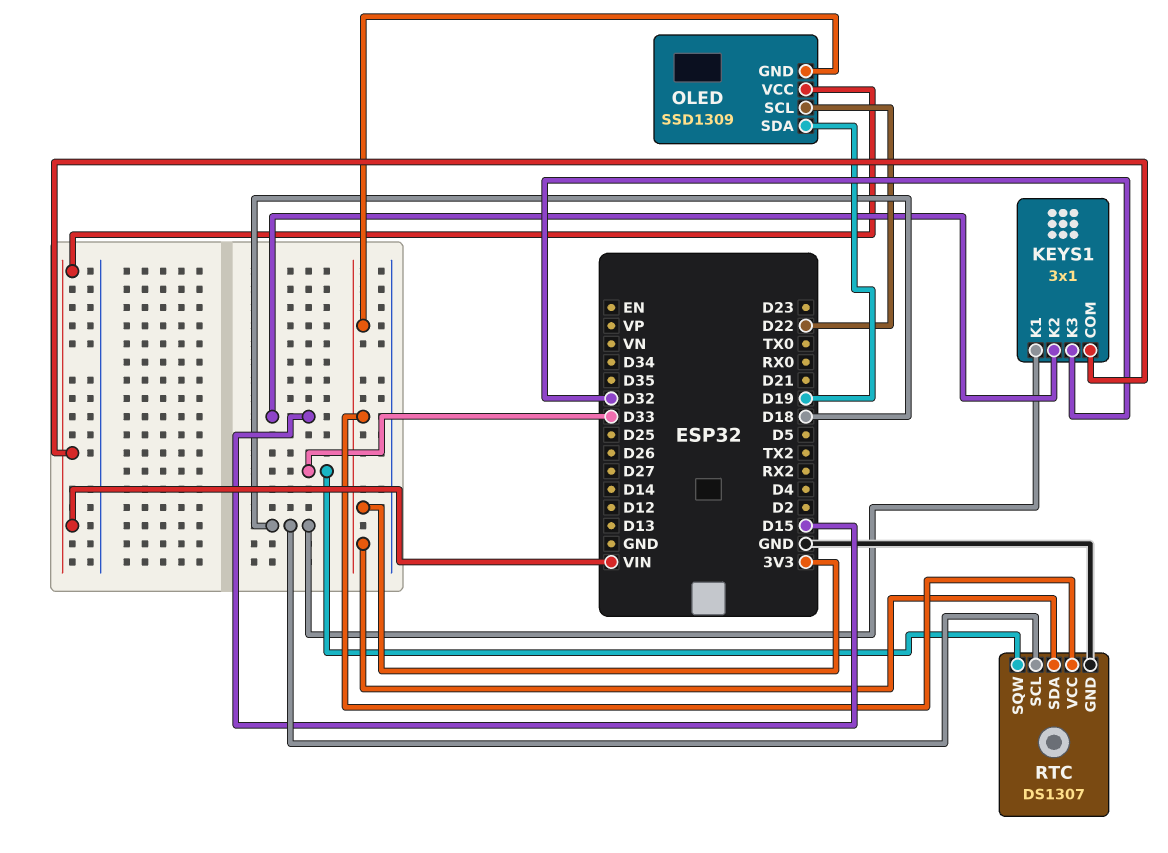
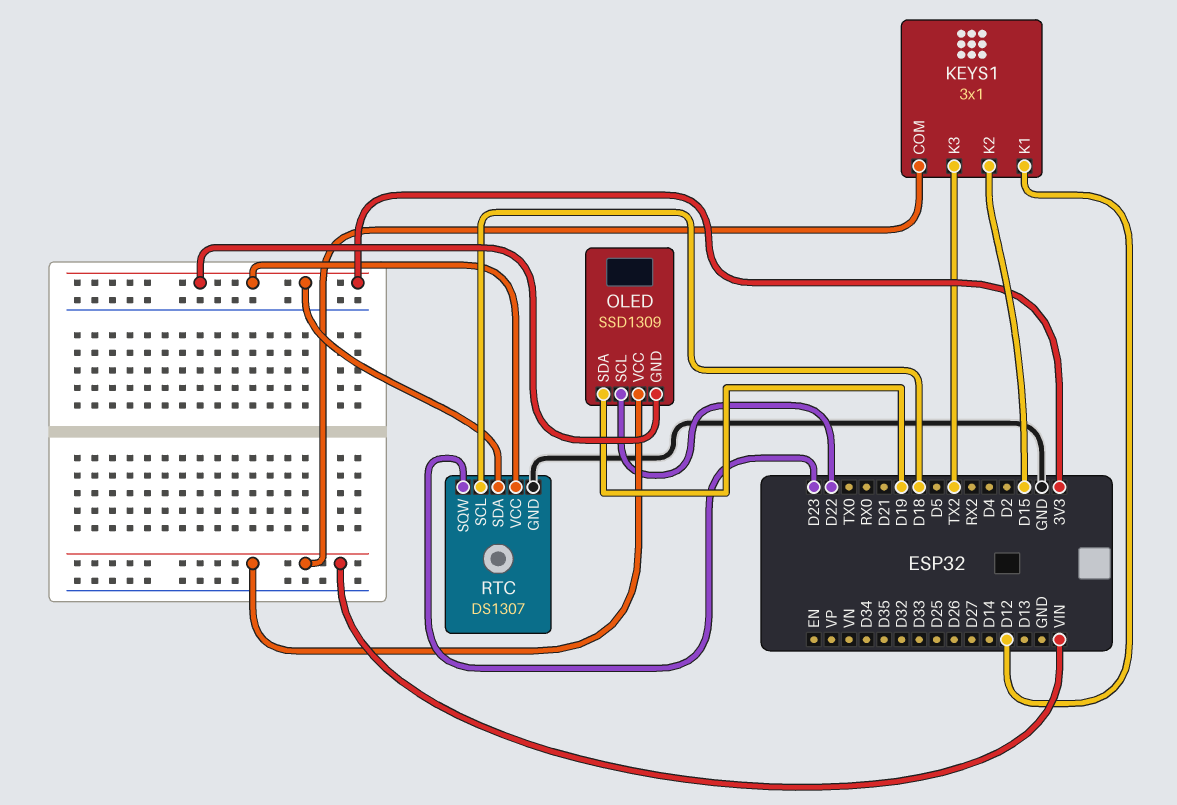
KEYS1 pin K1: D18 -> D12
KEYS1 pin K3: D32 -> TX2
RTC pin SQW: D33 -> D23

